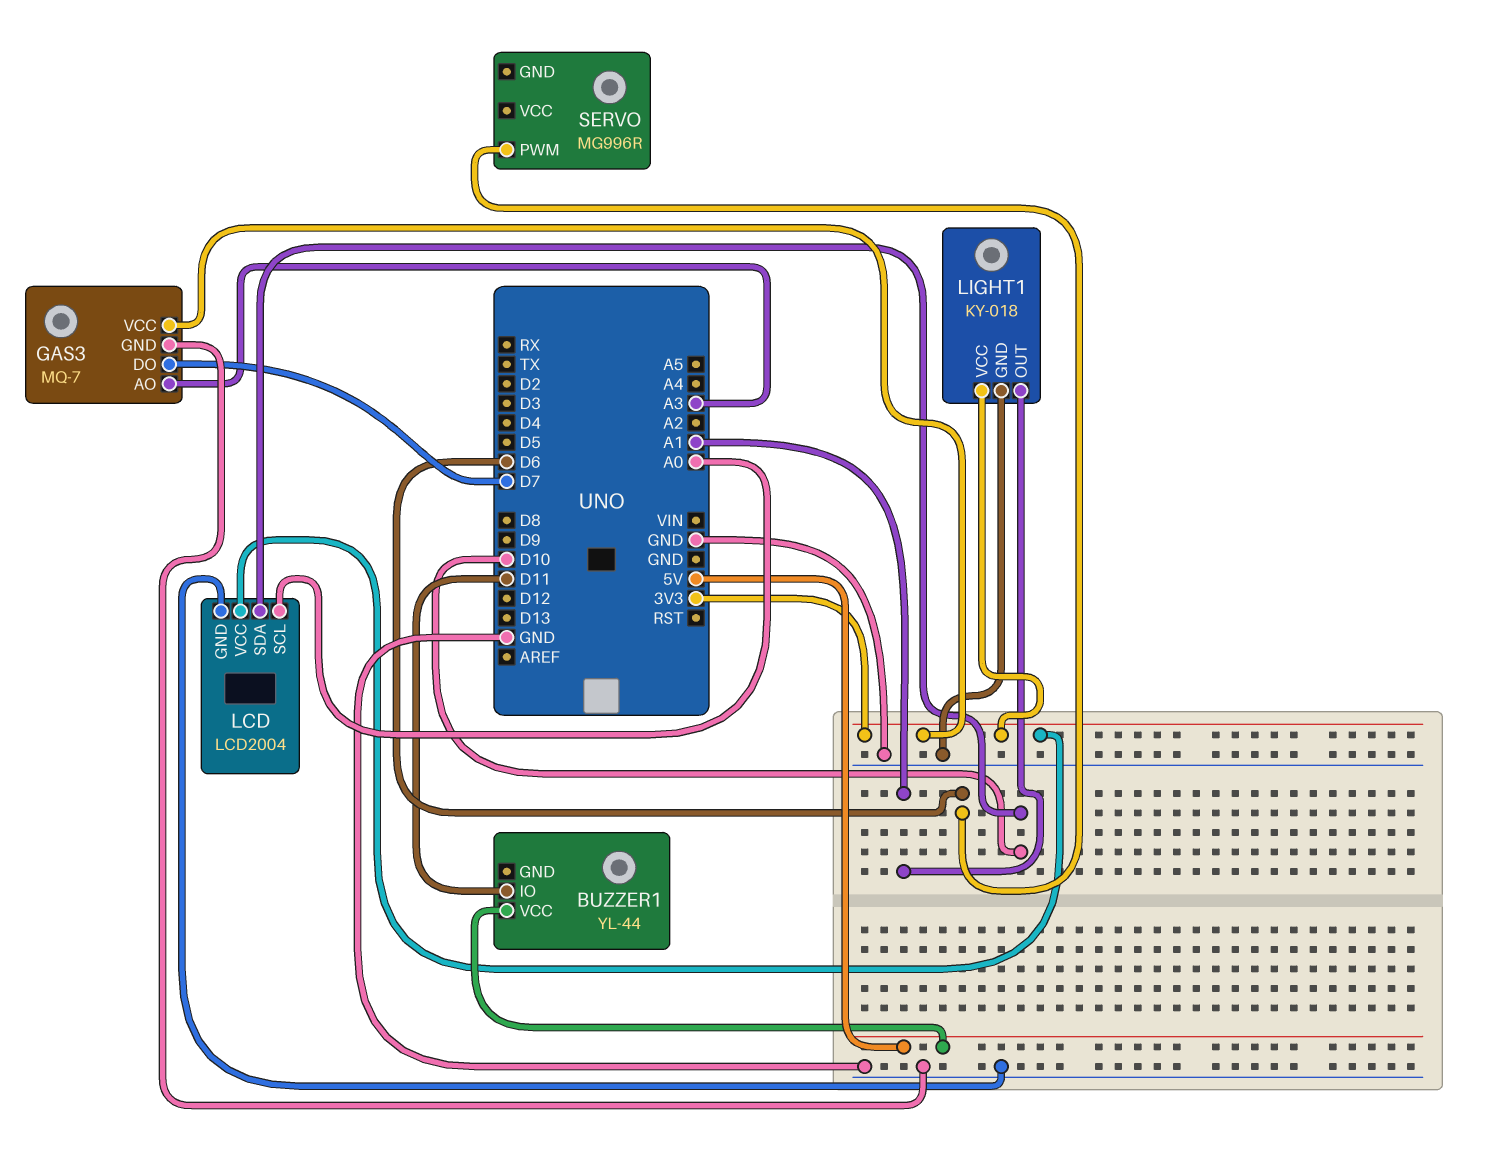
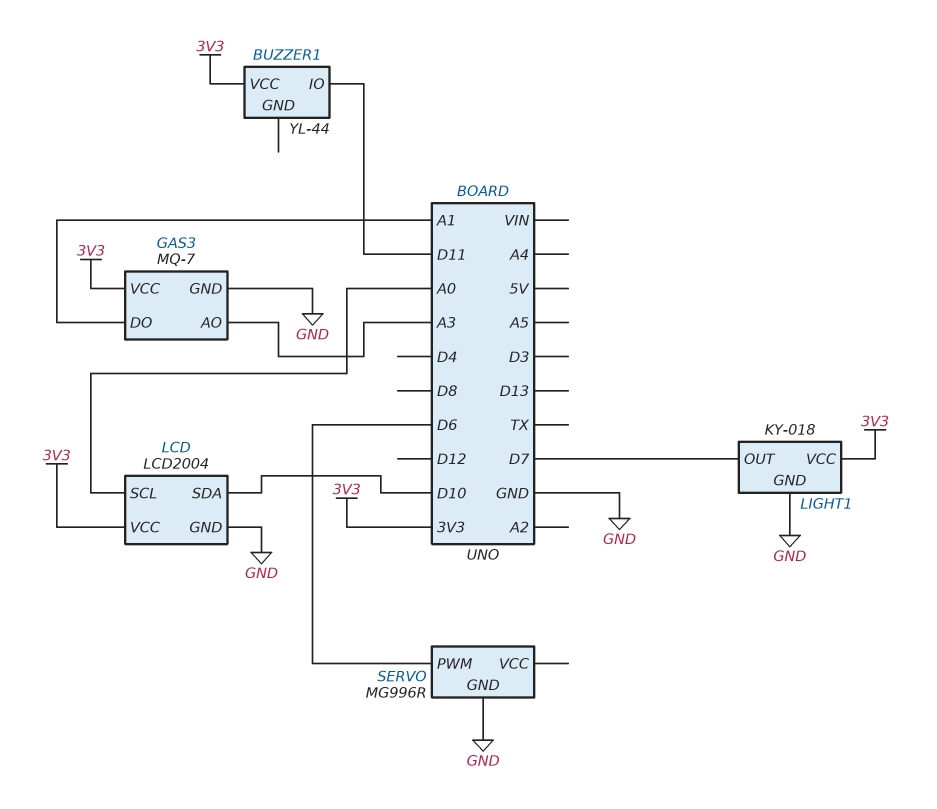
BUZZER1 pin VCC: 5V -> 3V3
GAS3 pin DO: D7 -> A1
LIGHT1 pin OUT: A1 -> D7
SERVO pin GND: none -> GND

